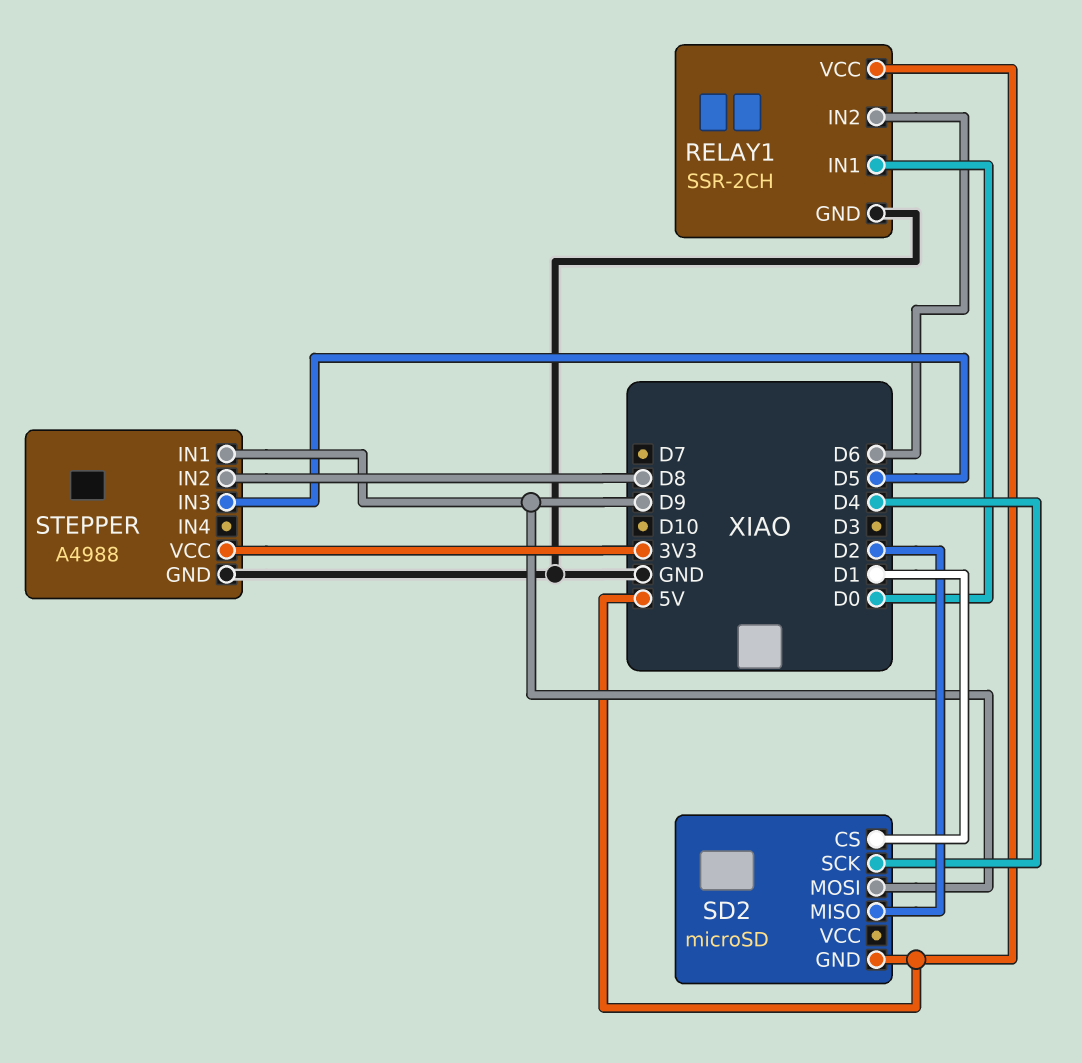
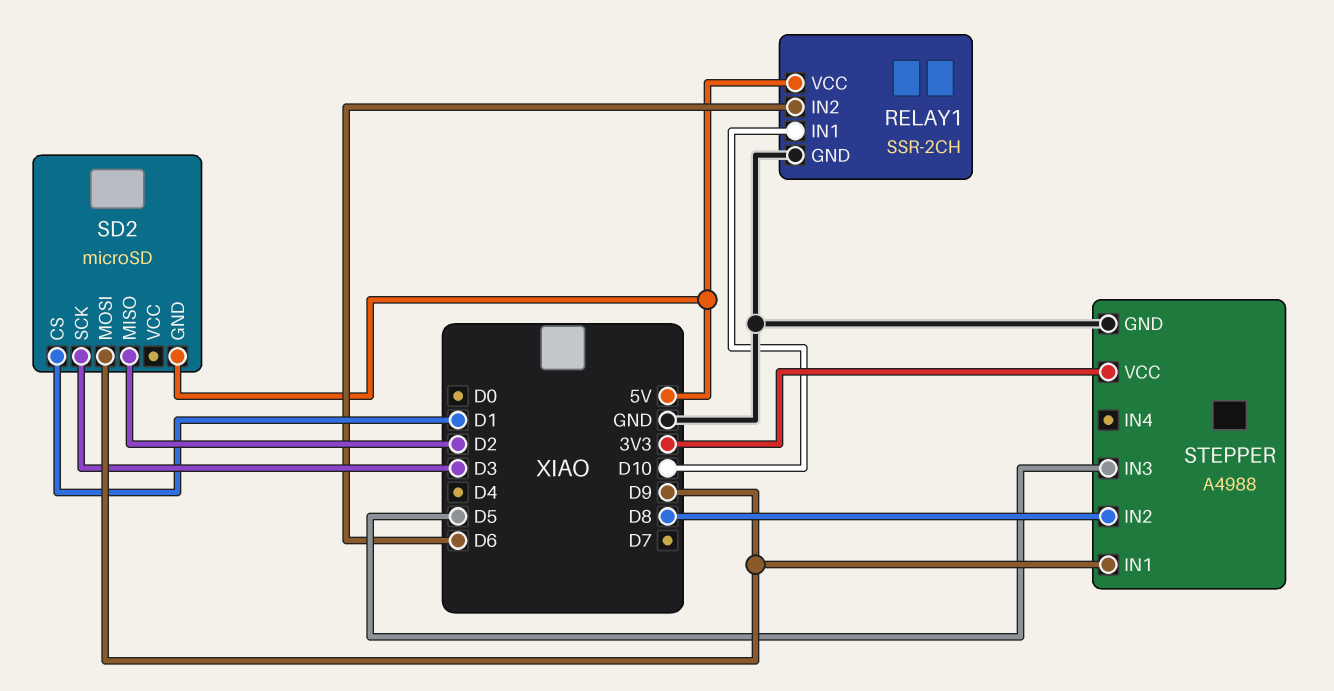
RELAY1 pin IN1: D0 -> D10
SD2 pin SCK: D4 -> D3

